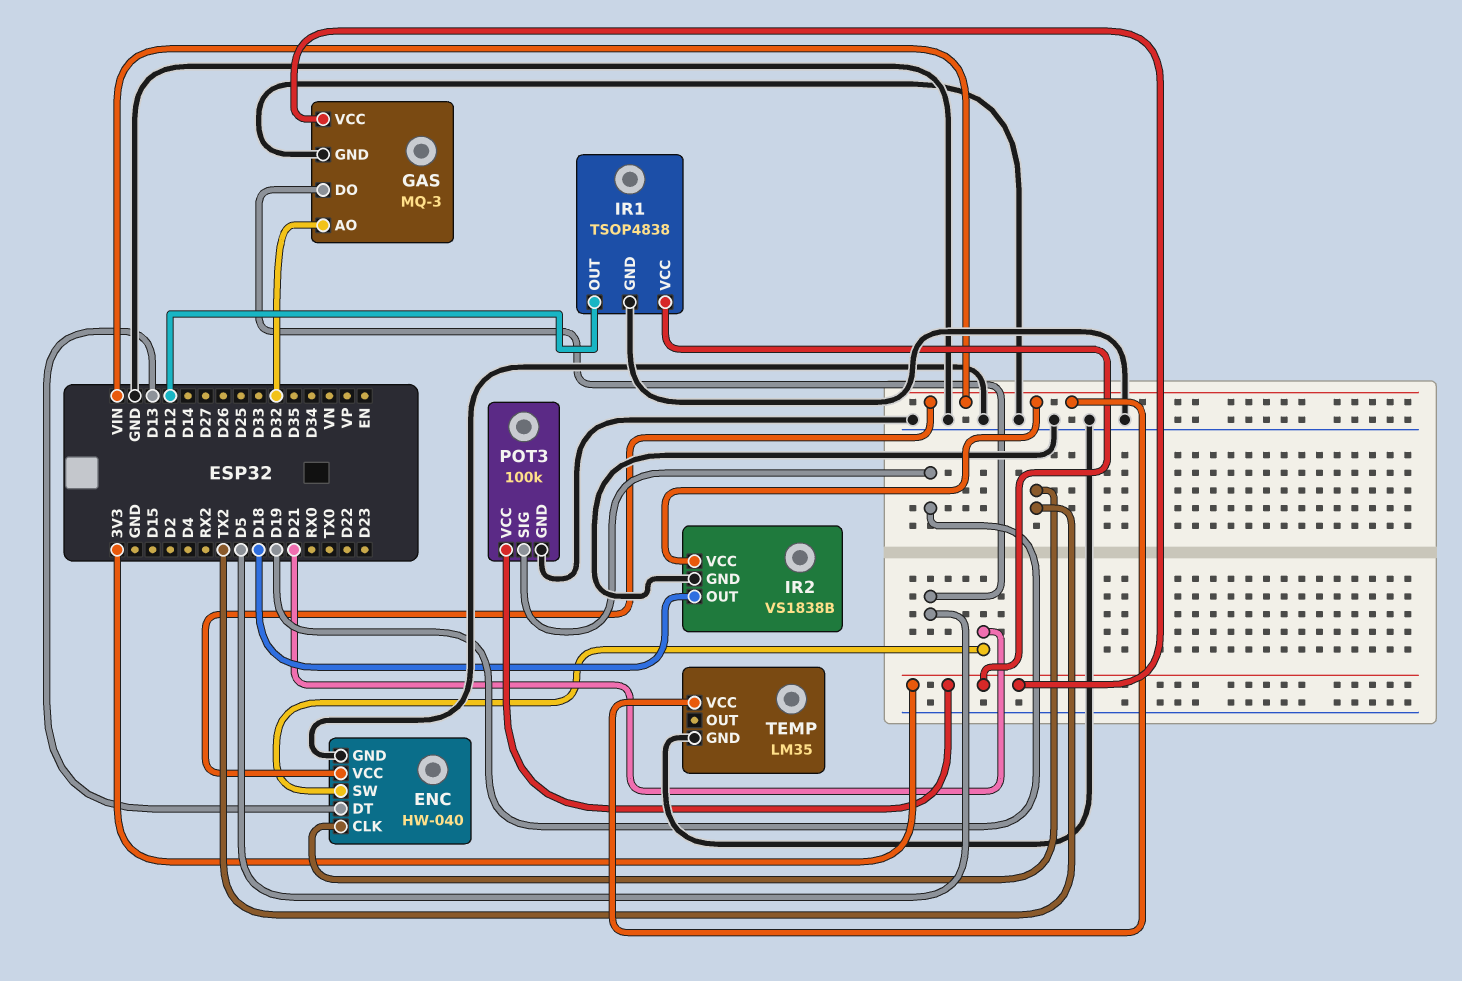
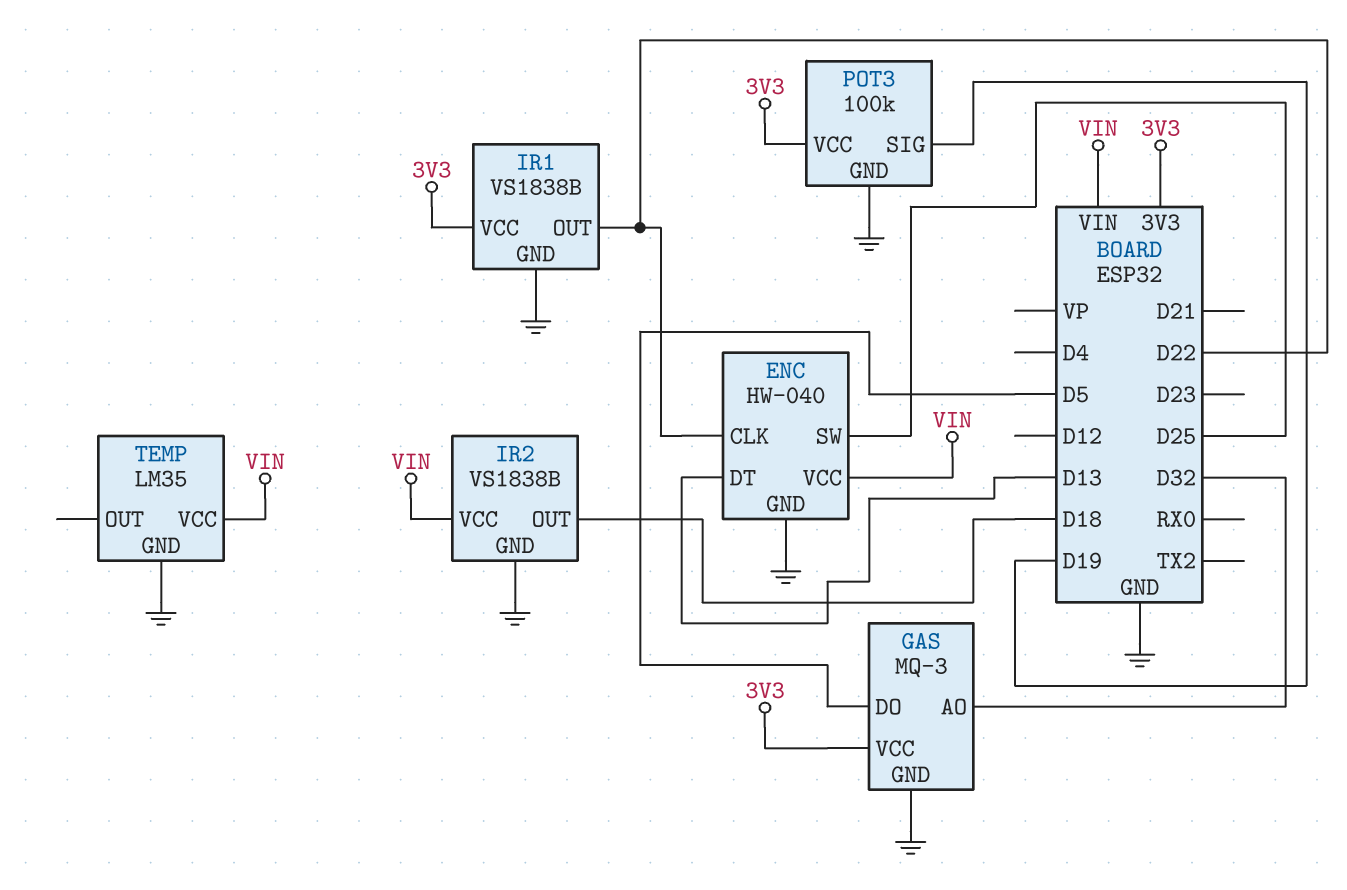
ENC pin CLK: TX2 -> D22
ENC pin SW: D21 -> D25
IR1: TSOP4838 -> VS1838B
IR1 pin OUT: D12 -> D22

